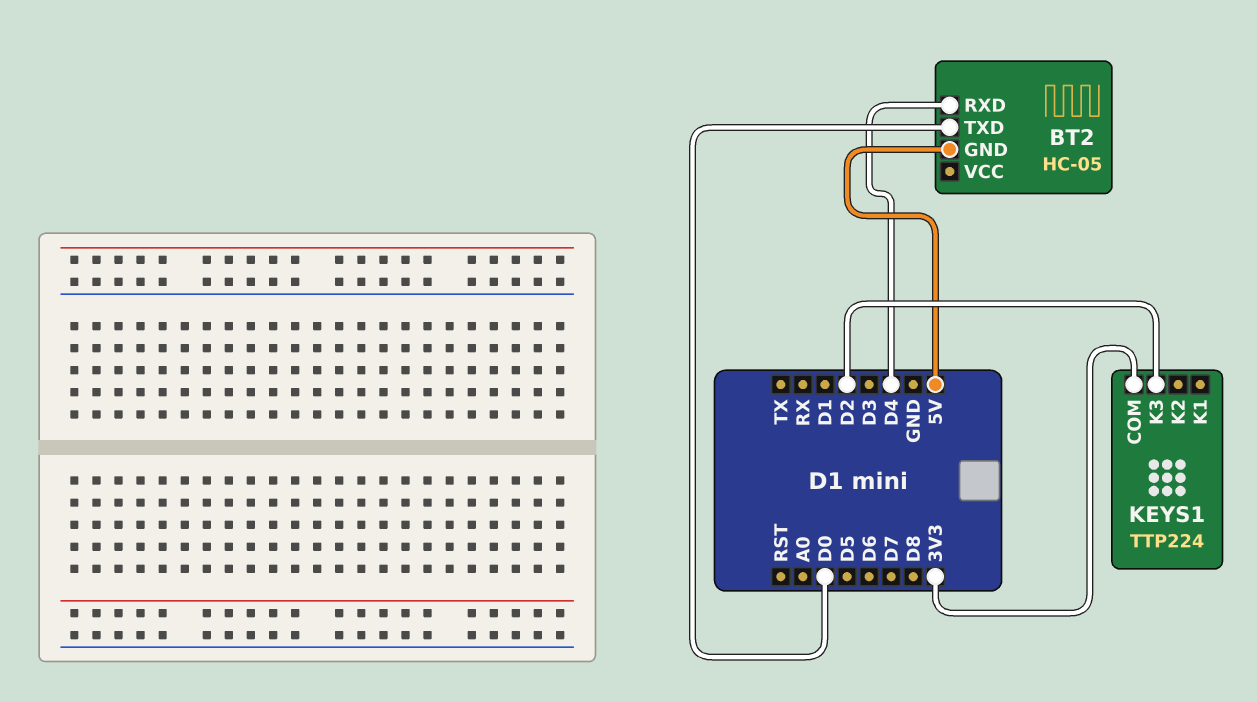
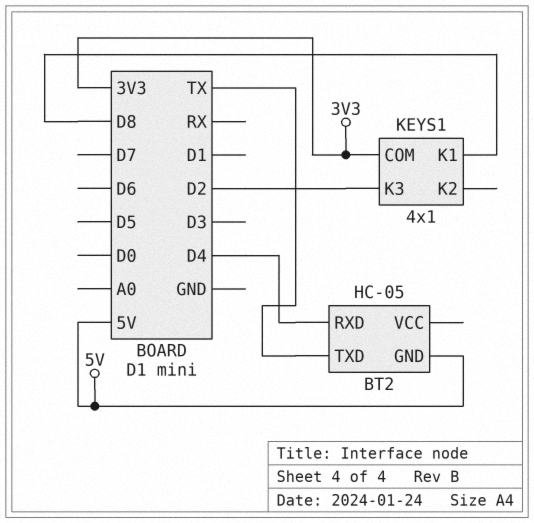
BT2 pin TXD: D0 -> TX
KEYS1: TTP224 -> 4x1
KEYS1 pin K1: none -> D8

